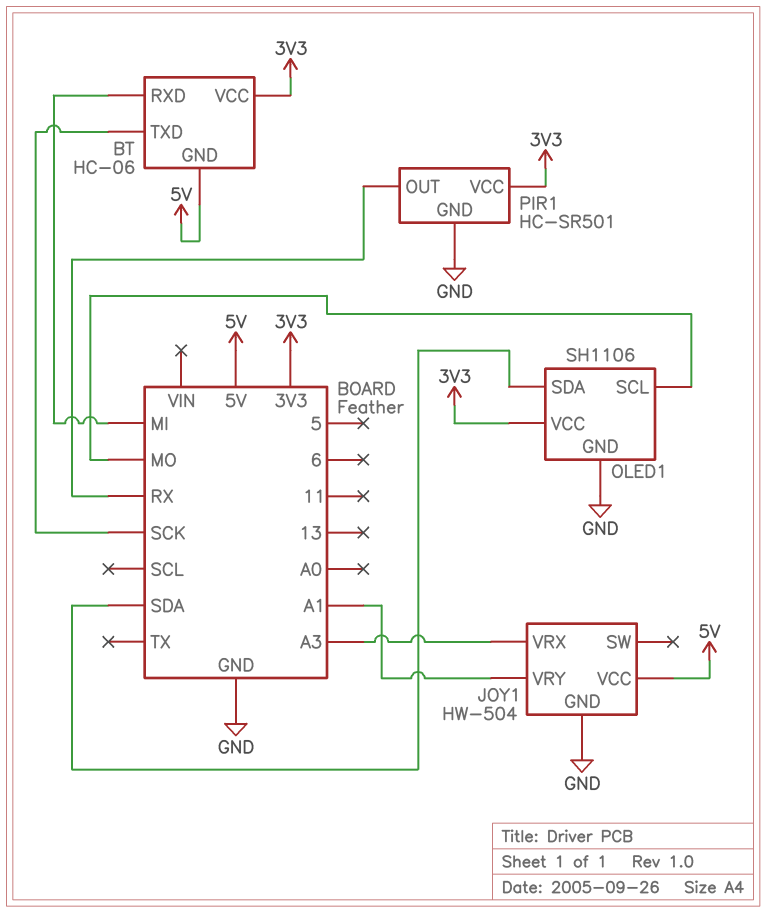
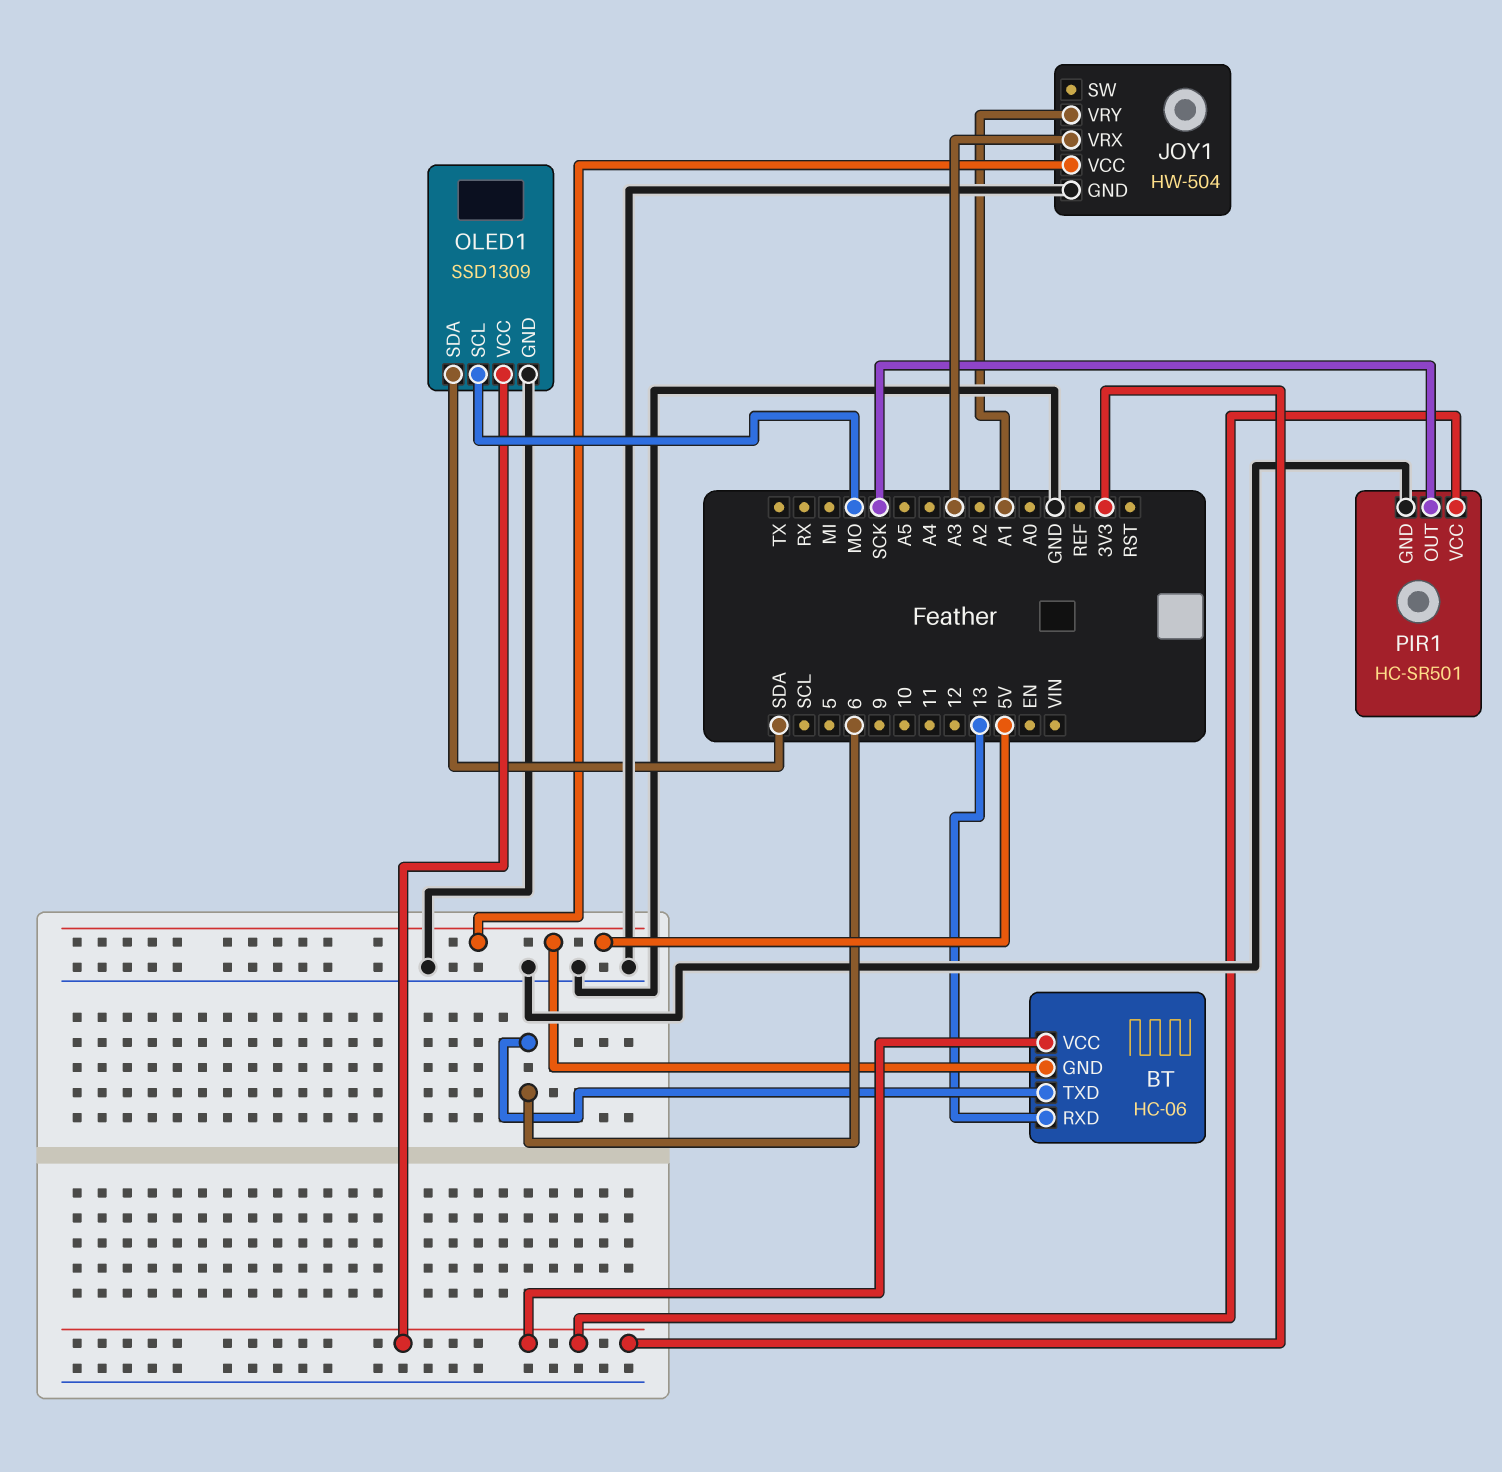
BT pin RXD: MI -> 13
BT pin TXD: SCK -> 6
OLED1: SH1106 -> SSD1309
PIR1 pin OUT: RX -> SCK

